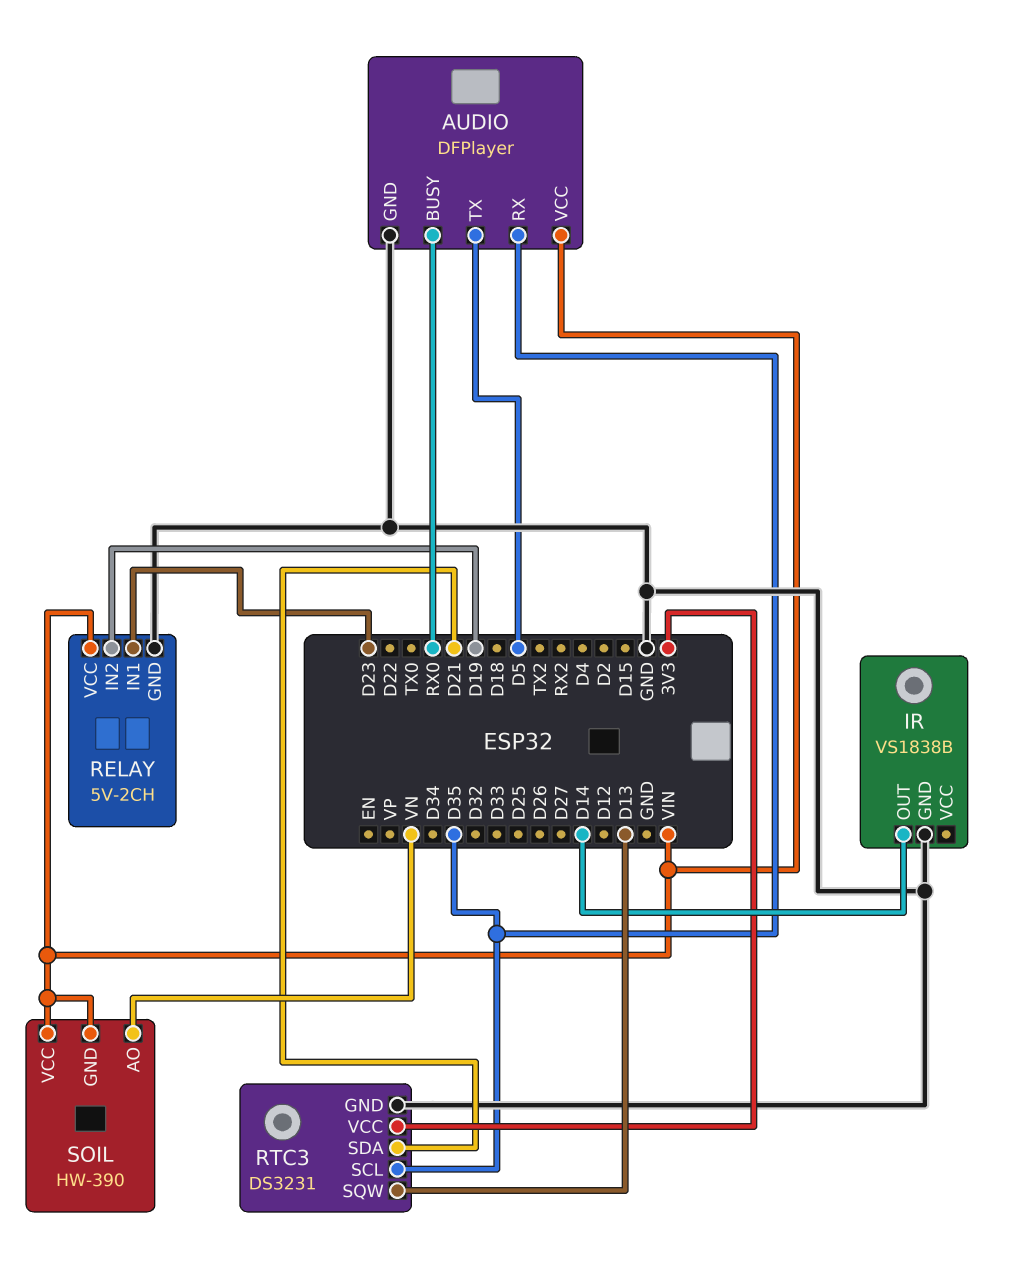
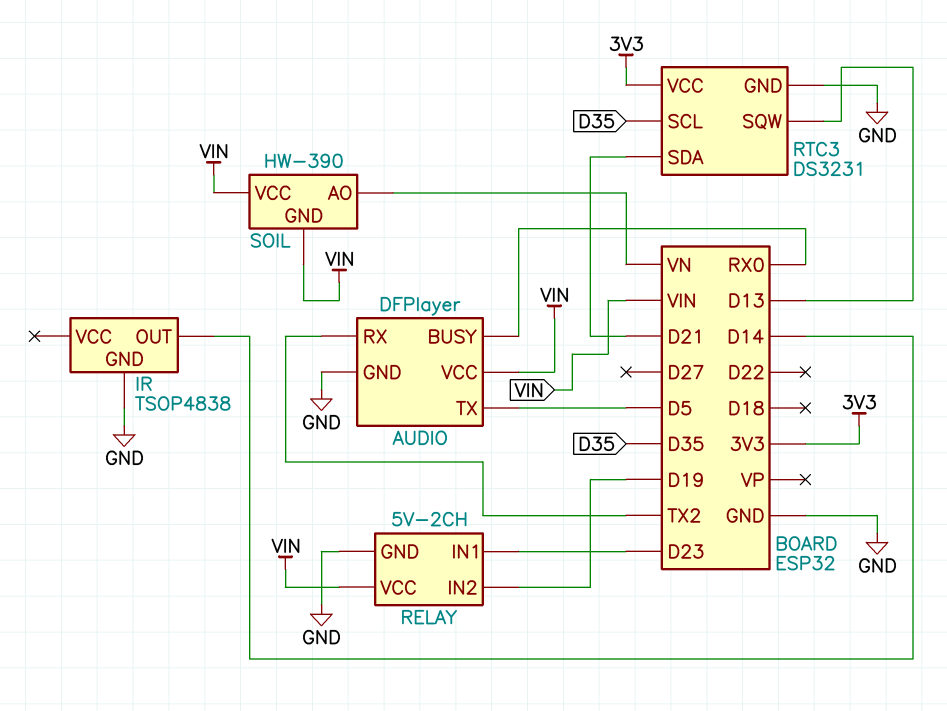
AUDIO pin RX: D35 -> TX2
IR: VS1838B -> TSOP4838

